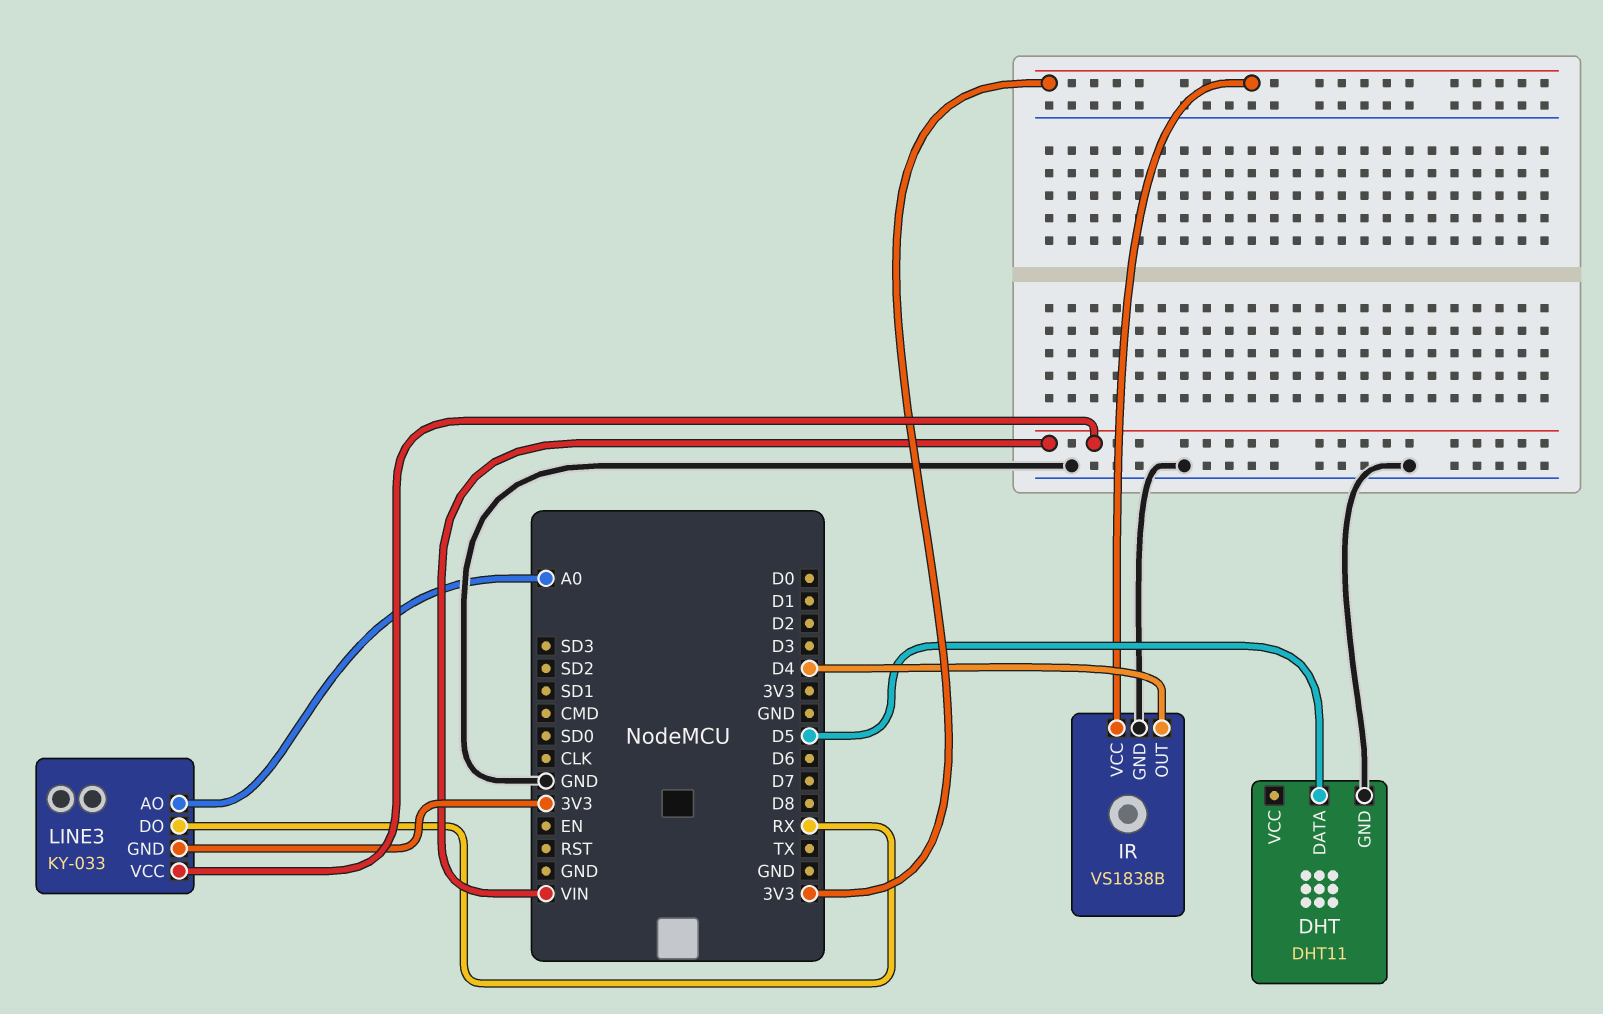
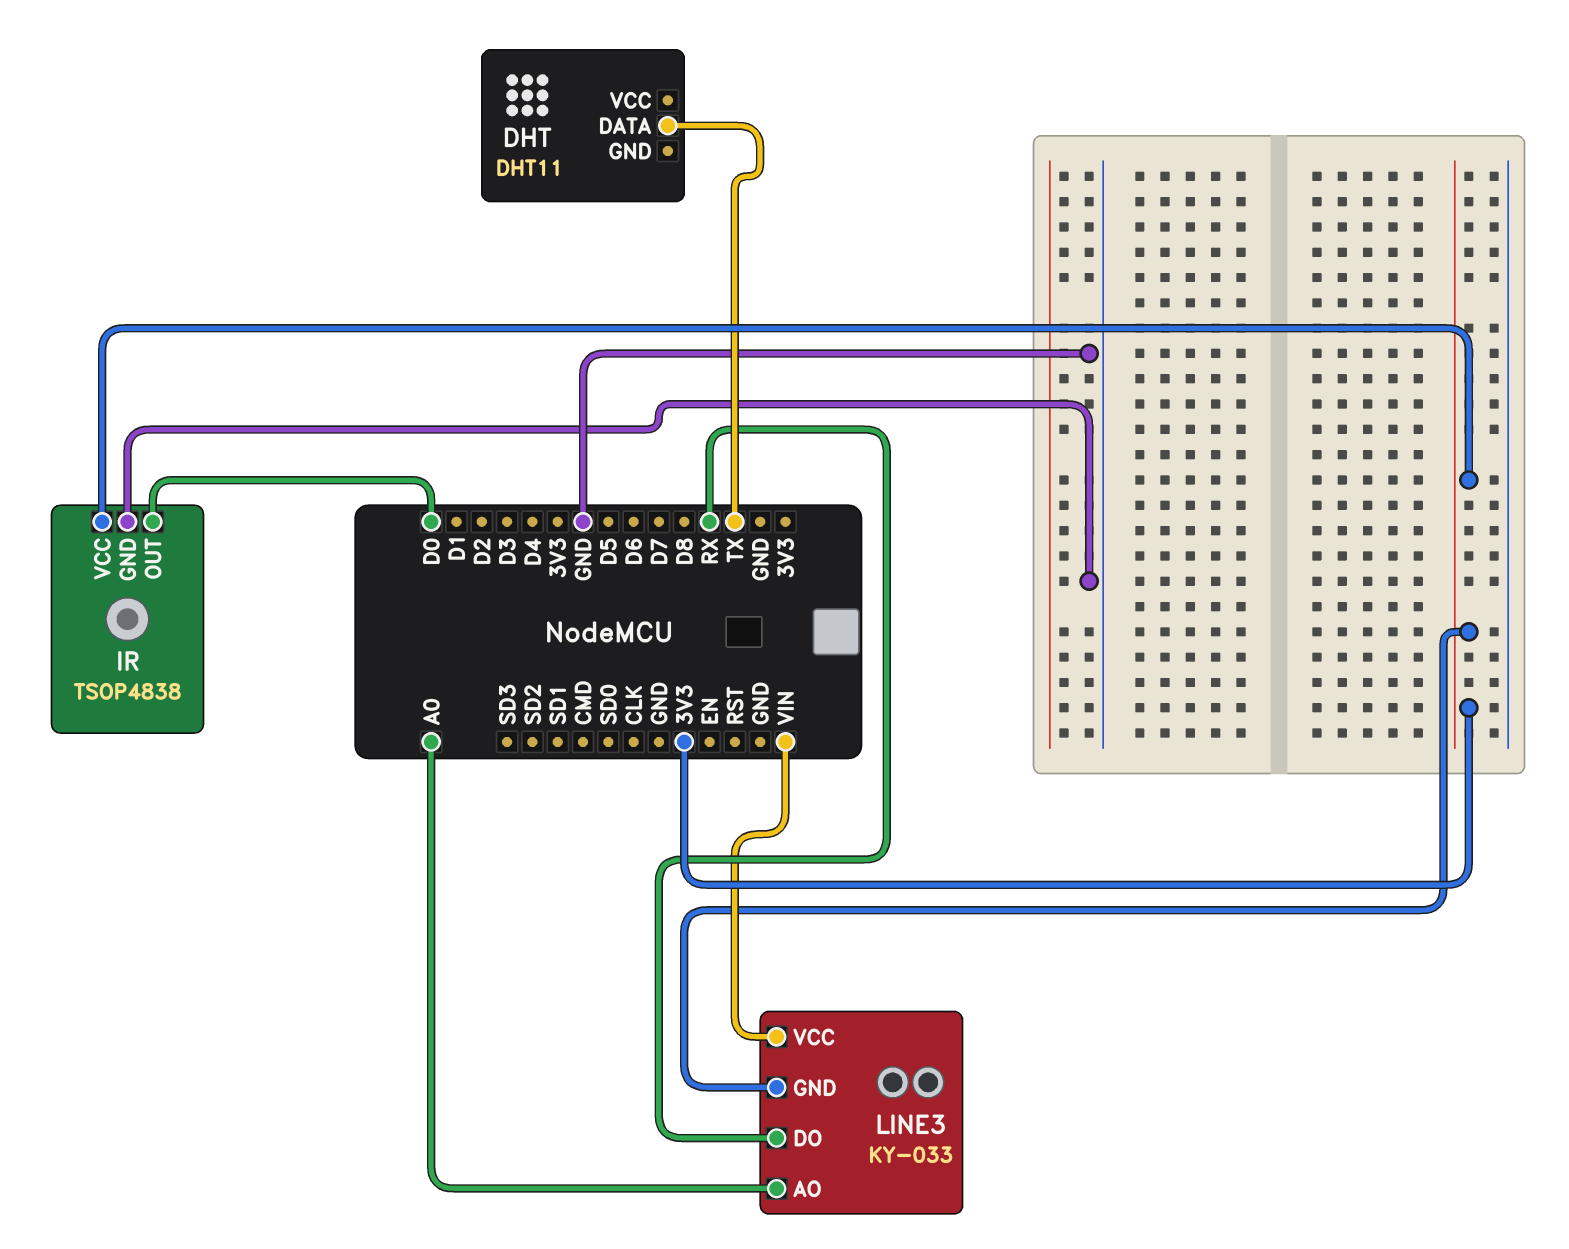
DHT pin DATA: D5 -> TX
DHT pin GND: GND -> none
IR: VS1838B -> TSOP4838
IR pin OUT: D4 -> D0

